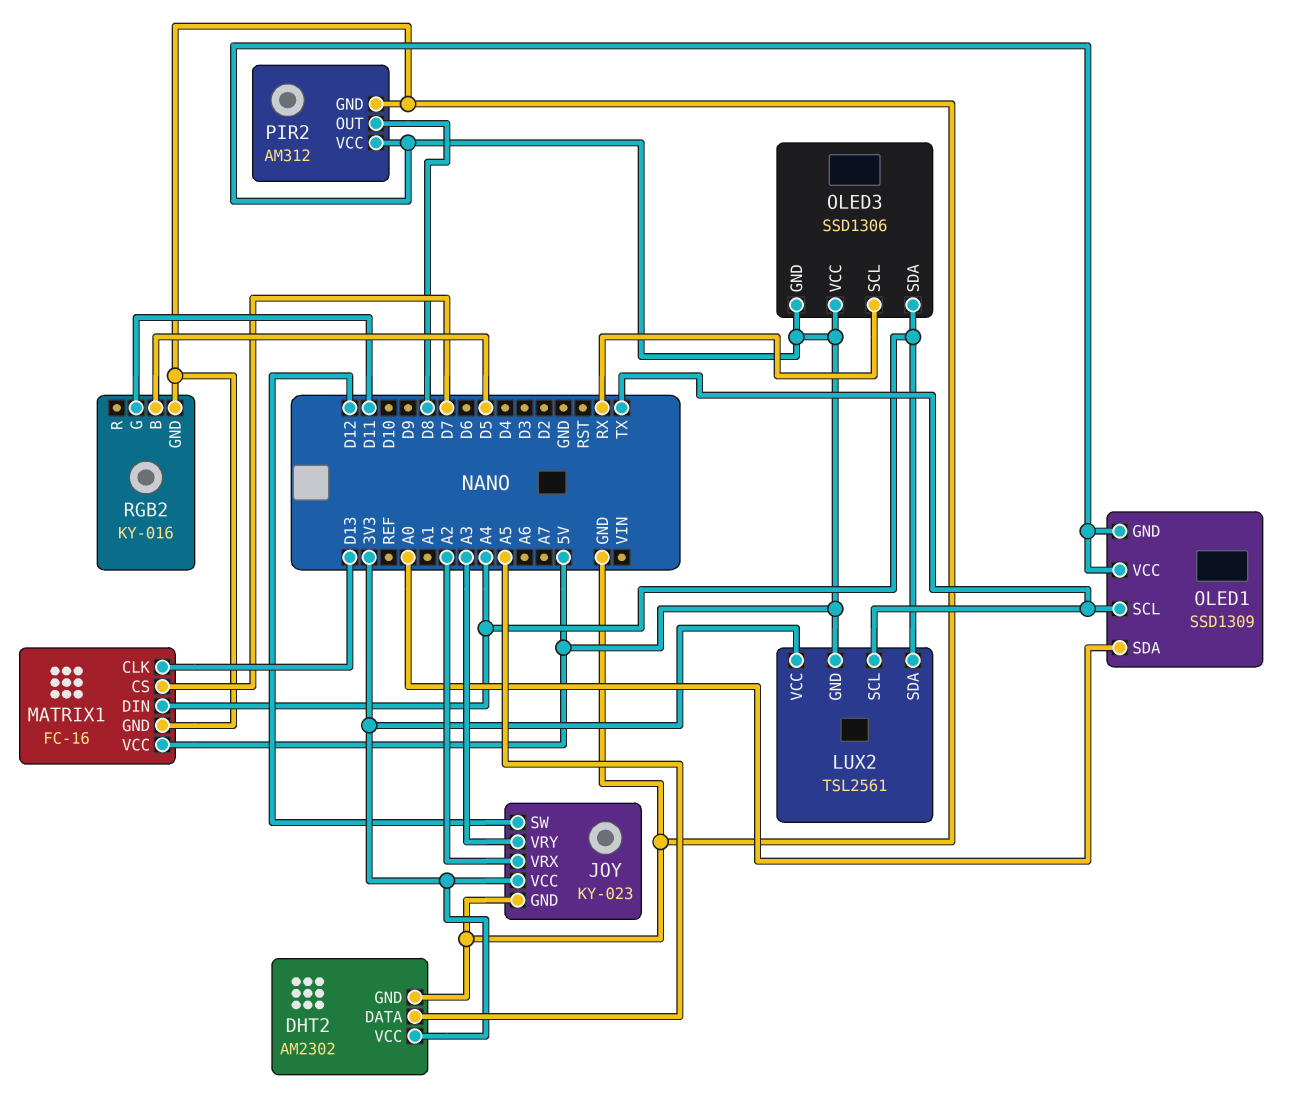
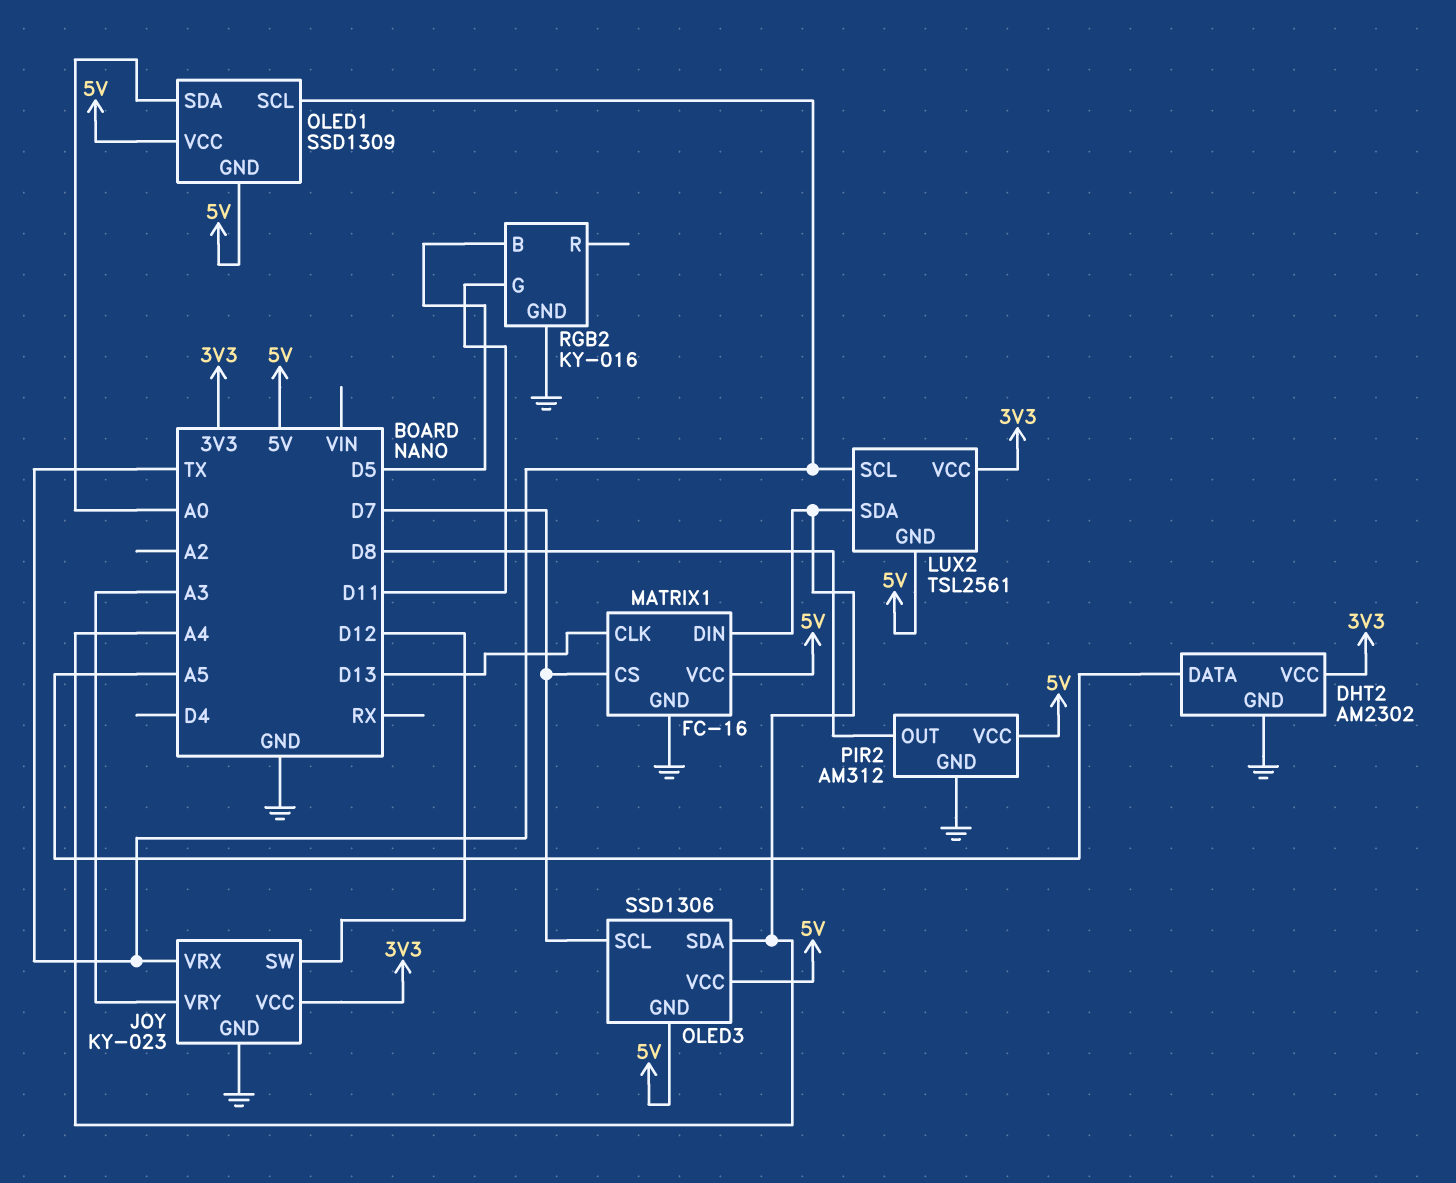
JOY pin VRX: A2 -> TX
OLED3 pin SCL: RX -> D7

